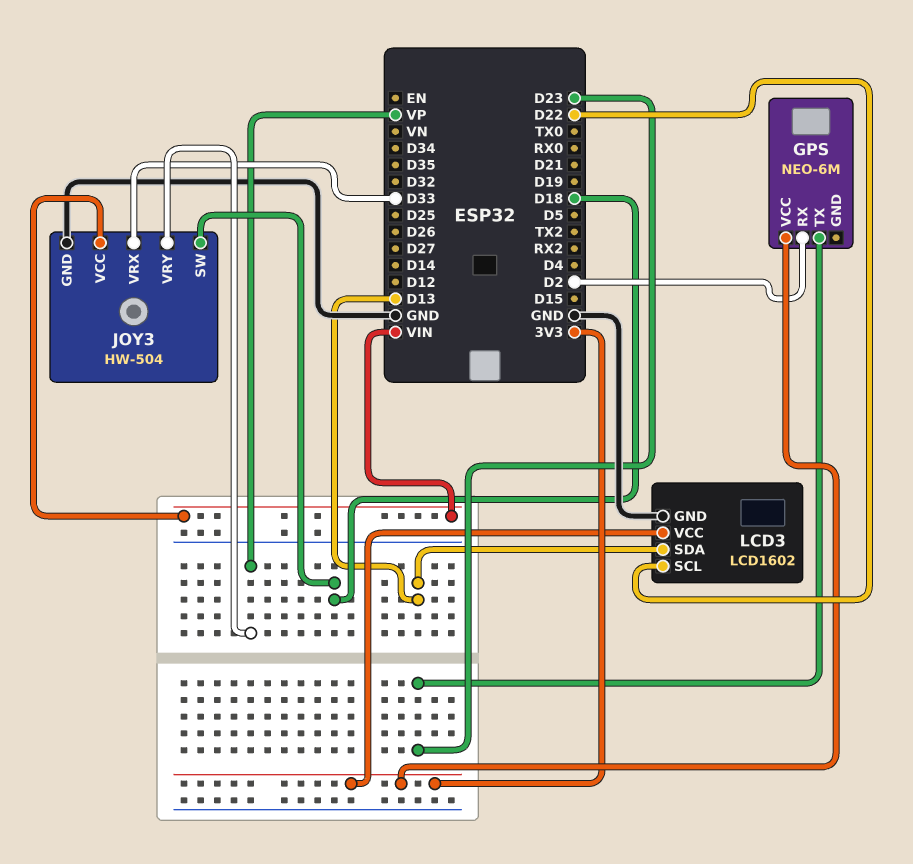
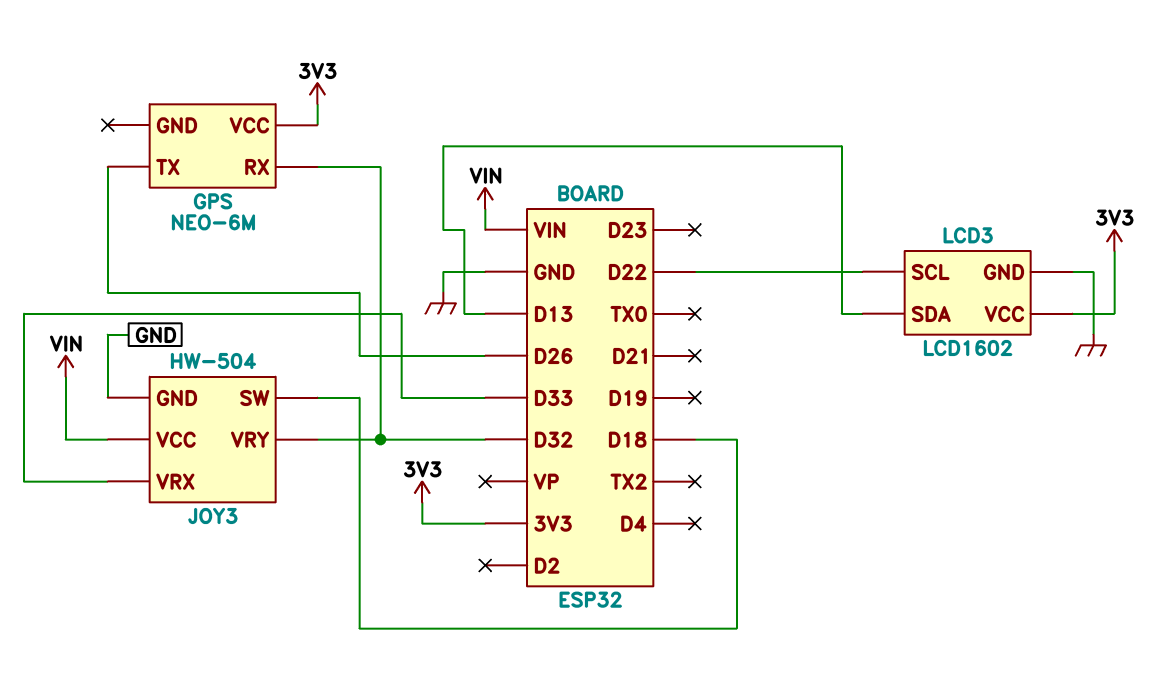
GPS pin RX: D2 -> D32
GPS pin TX: D23 -> D26
JOY3 pin VRY: VP -> D32

